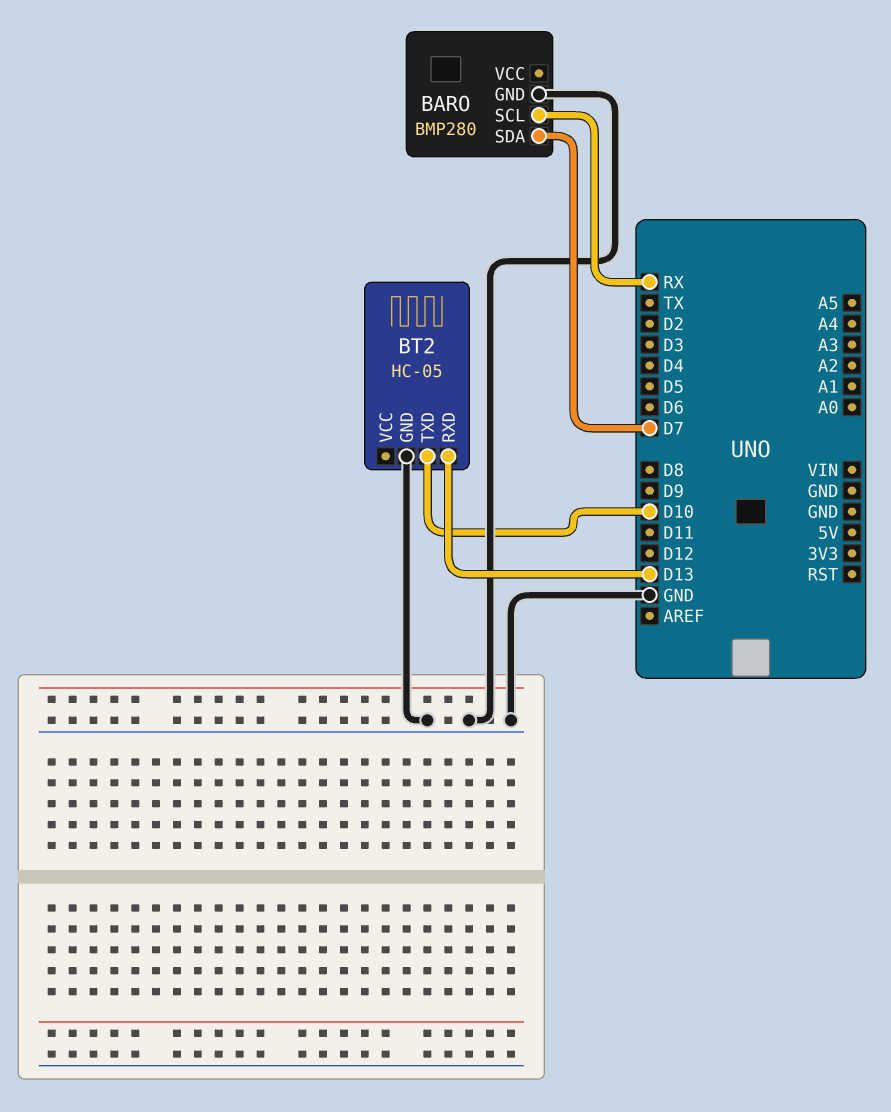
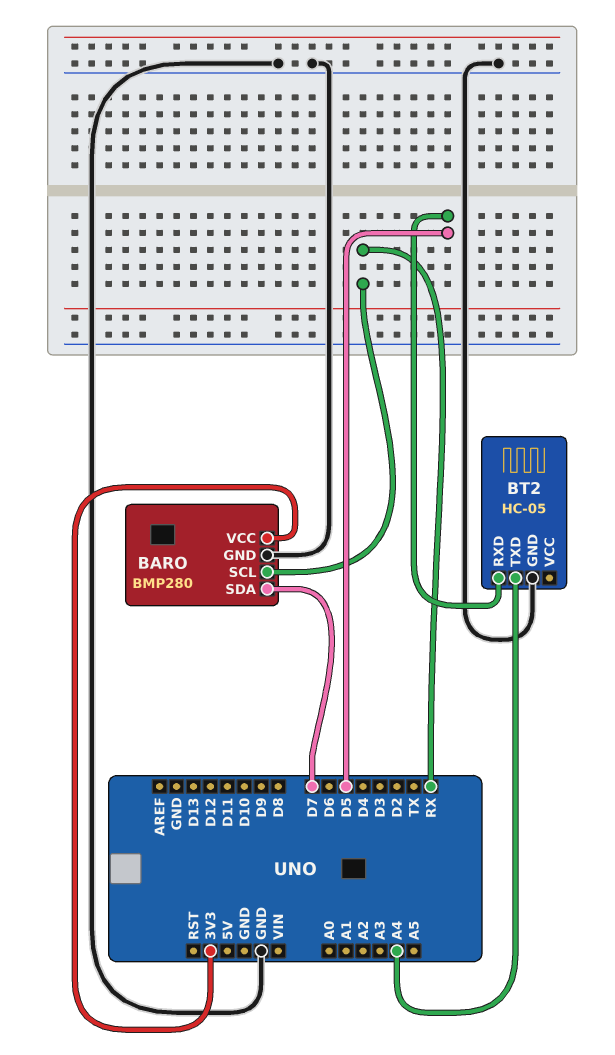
BARO pin VCC: none -> 3V3
BT2 pin RXD: D13 -> D5
BT2 pin TXD: D10 -> A4

